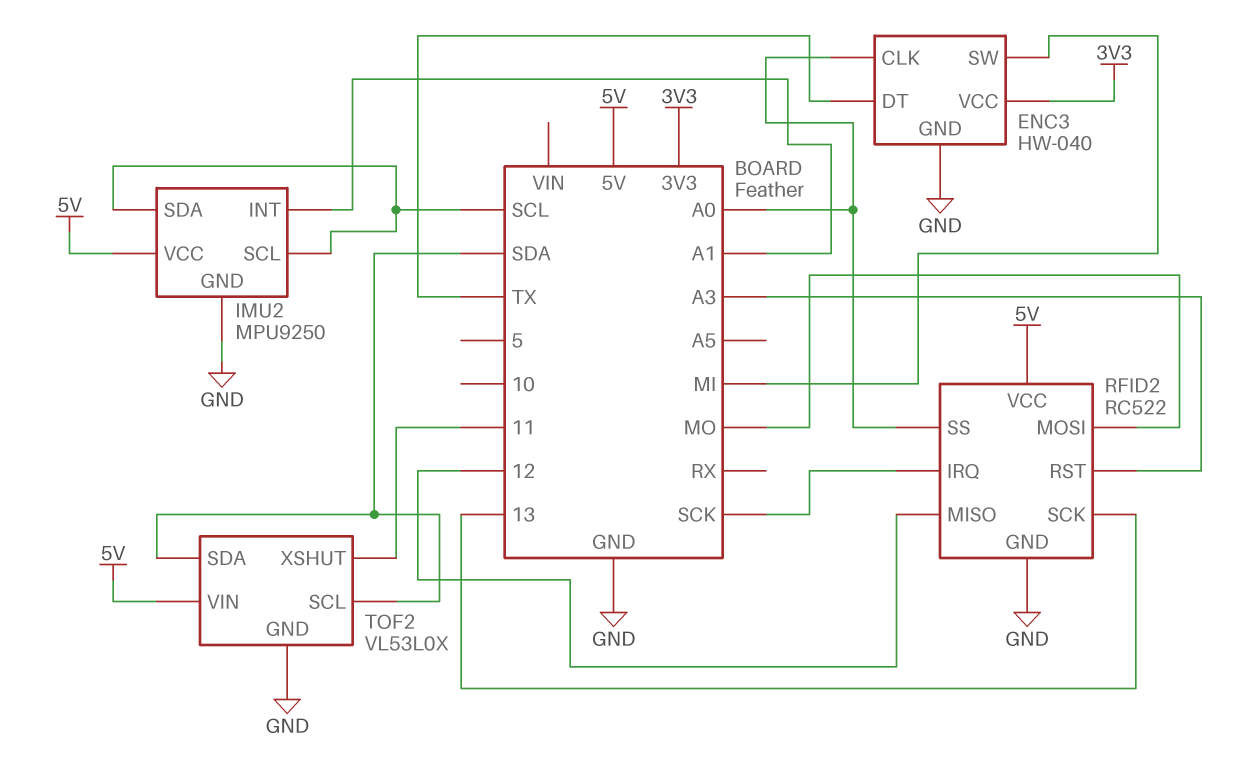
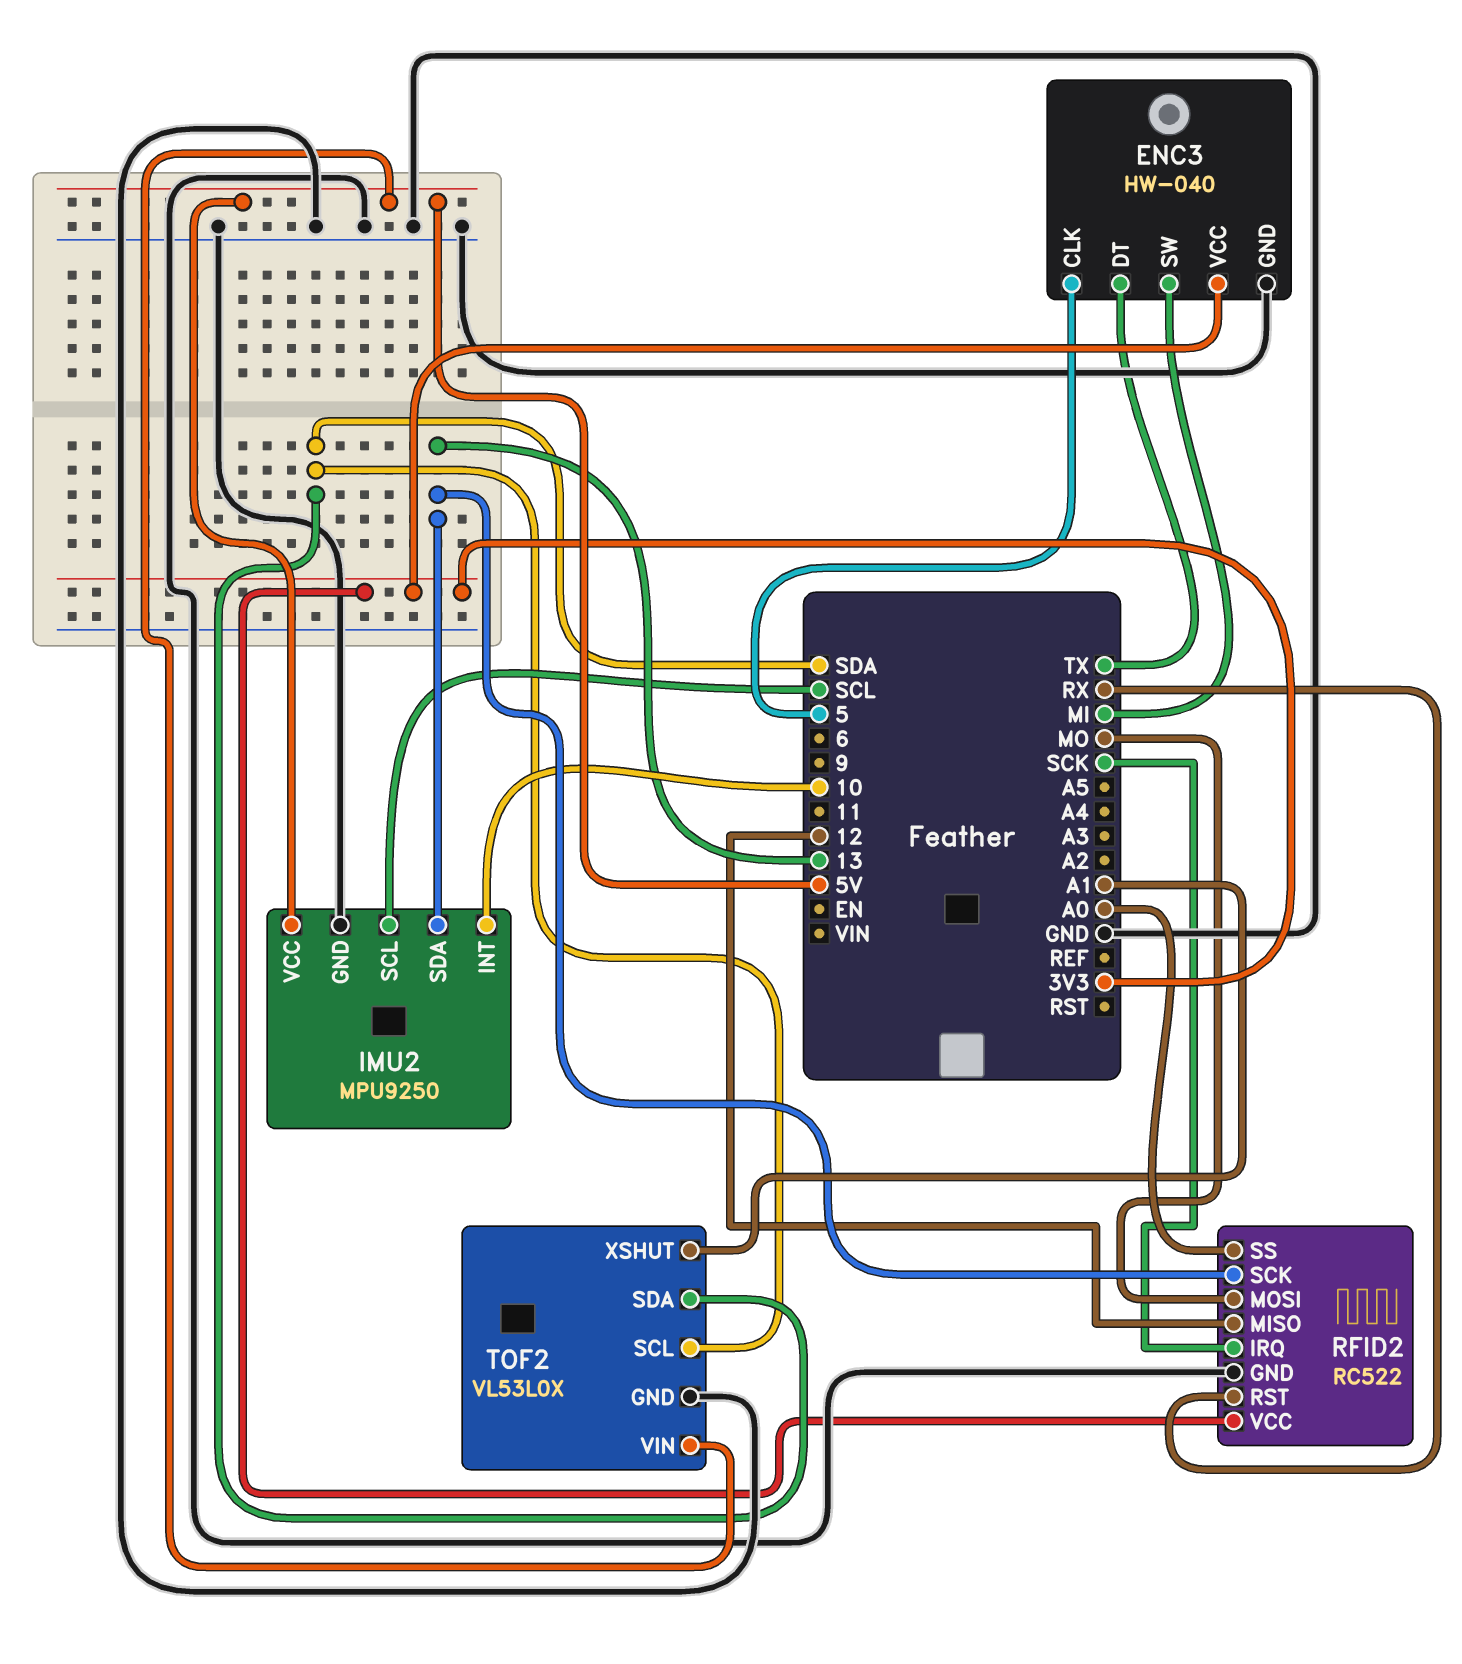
ENC3 pin CLK: A0 -> 5
IMU2 pin INT: A1 -> 10
IMU2 pin SDA: SCL -> 13
RFID2 pin RST: A3 -> RX
RFID2 pin VCC: 5V -> 3V3
TOF2 pin XSHUT: 11 -> A1

